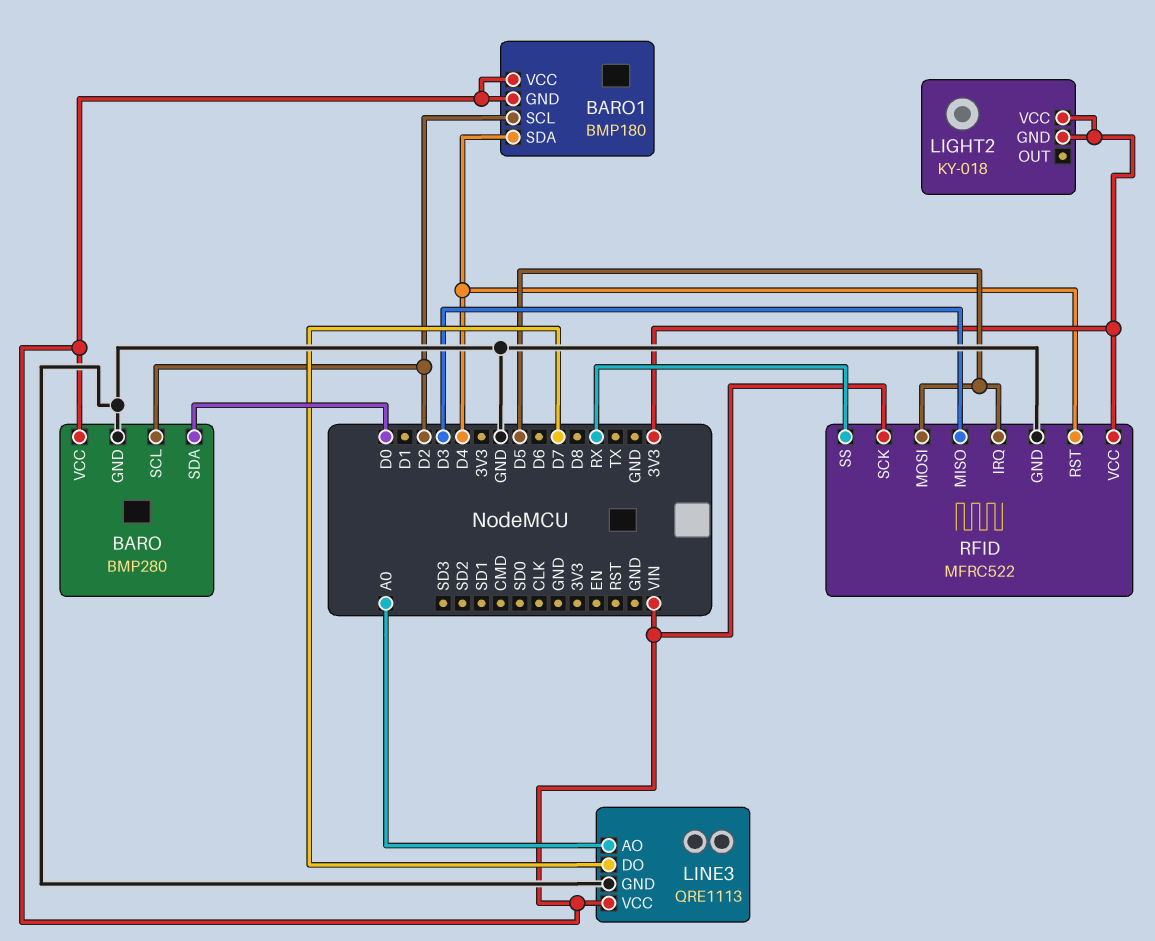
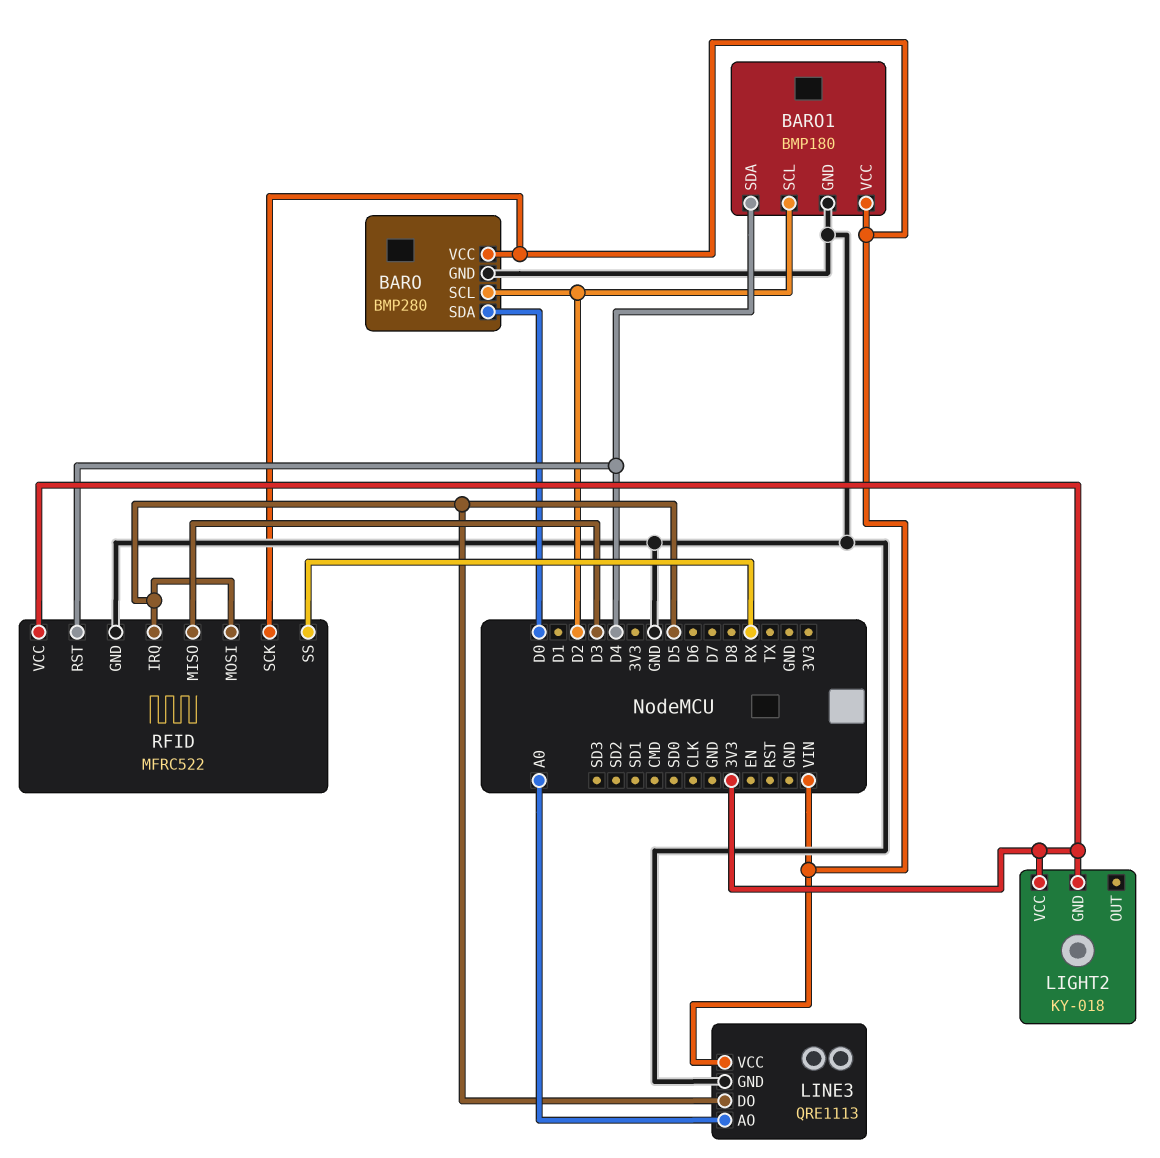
BARO1 pin GND: VIN -> GND
LINE3 pin DO: D7 -> D5

